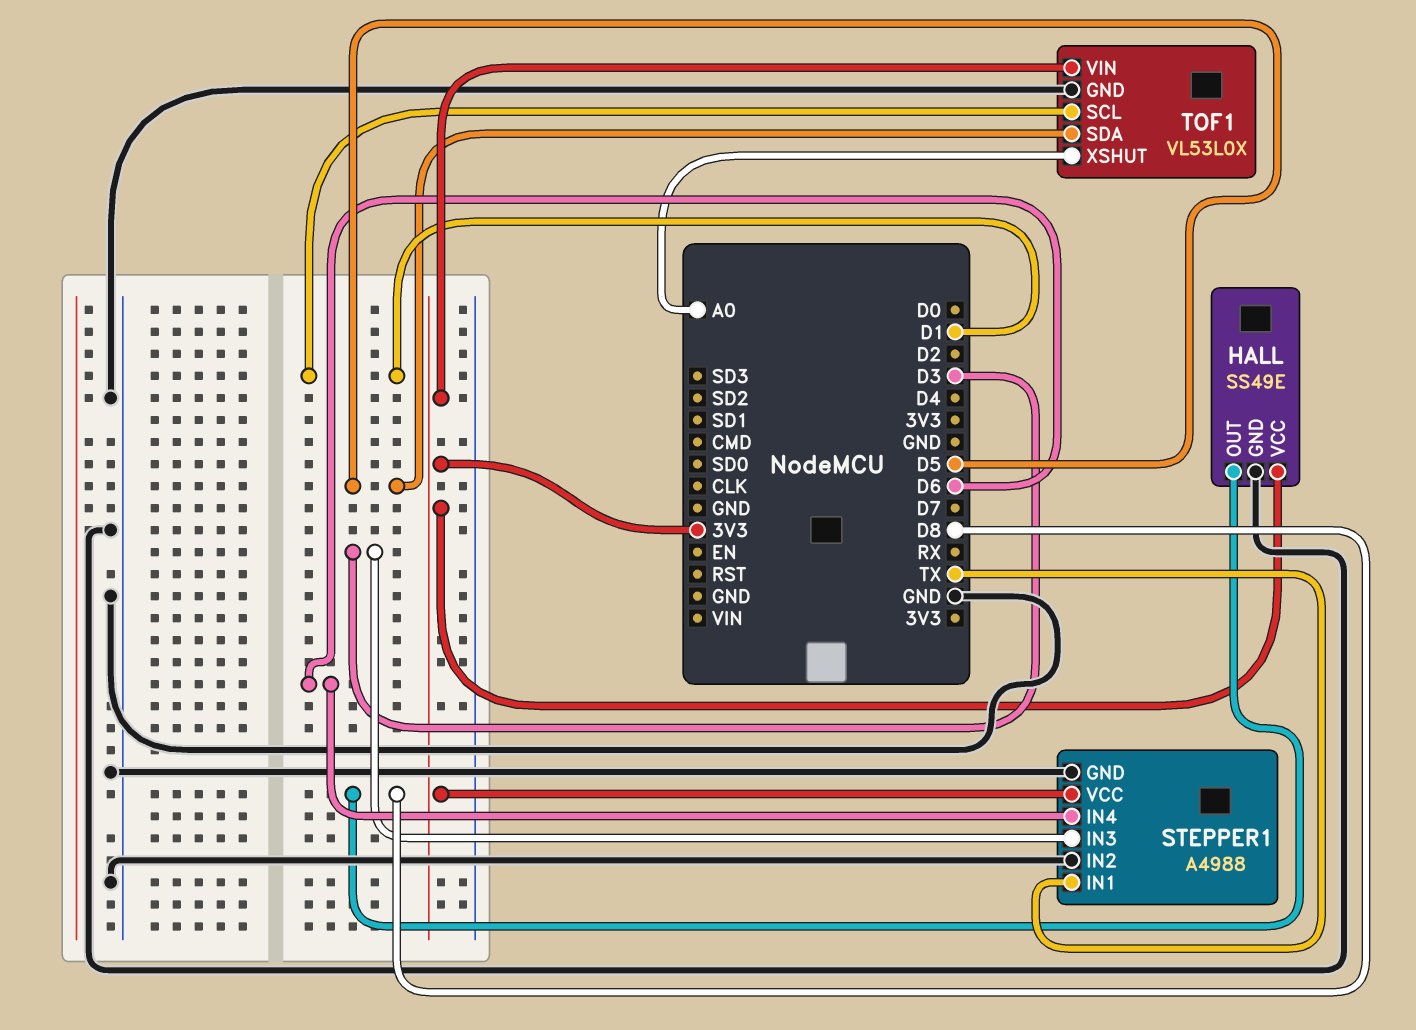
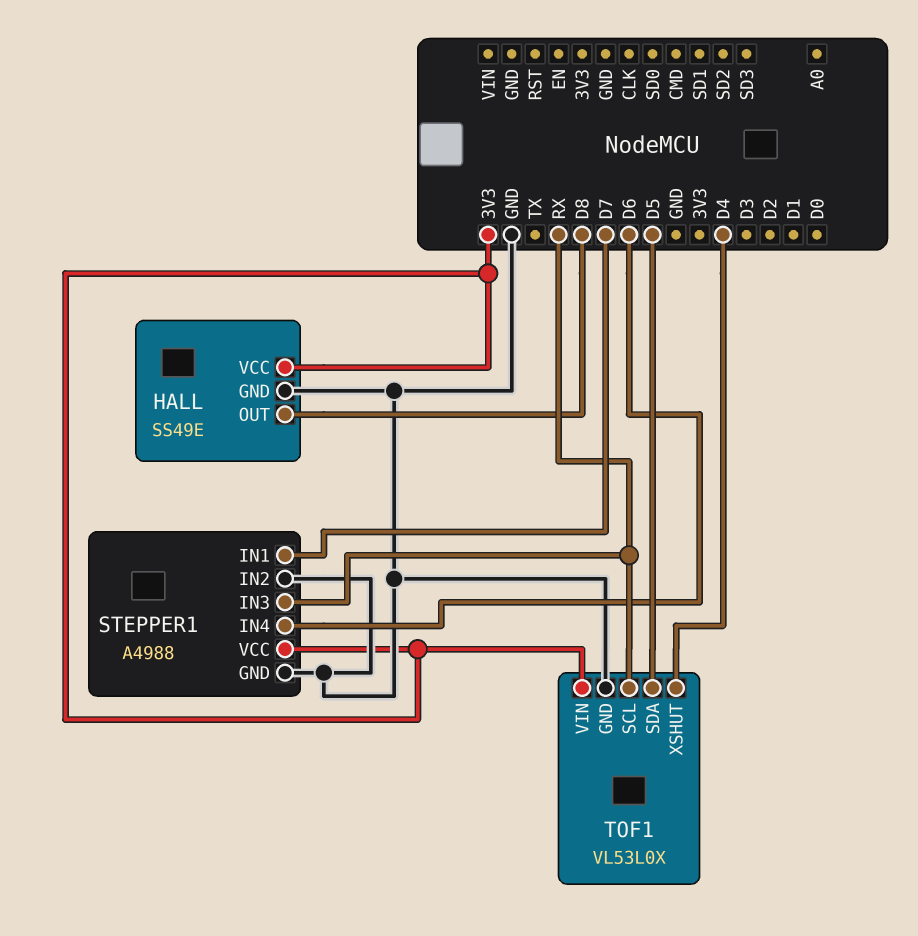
STEPPER1 pin IN1: TX -> D7
STEPPER1 pin IN3: D3 -> RX
TOF1 pin SCL: D1 -> RX
TOF1 pin XSHUT: A0 -> D4

